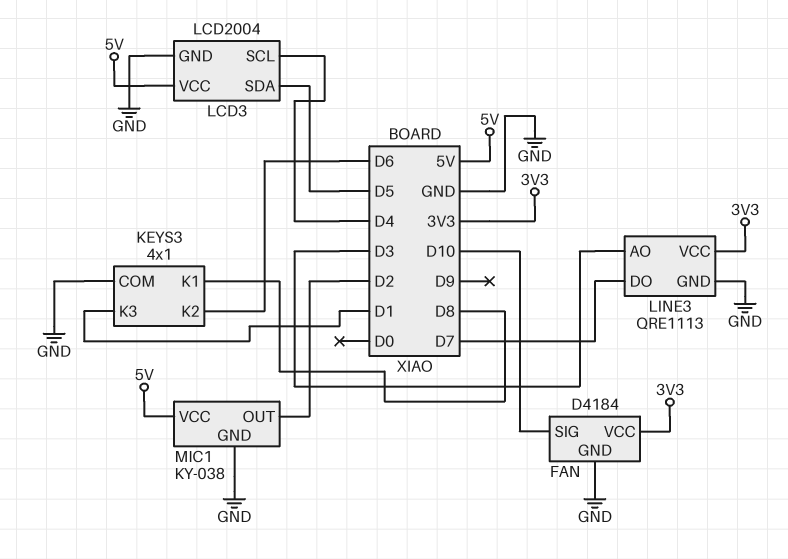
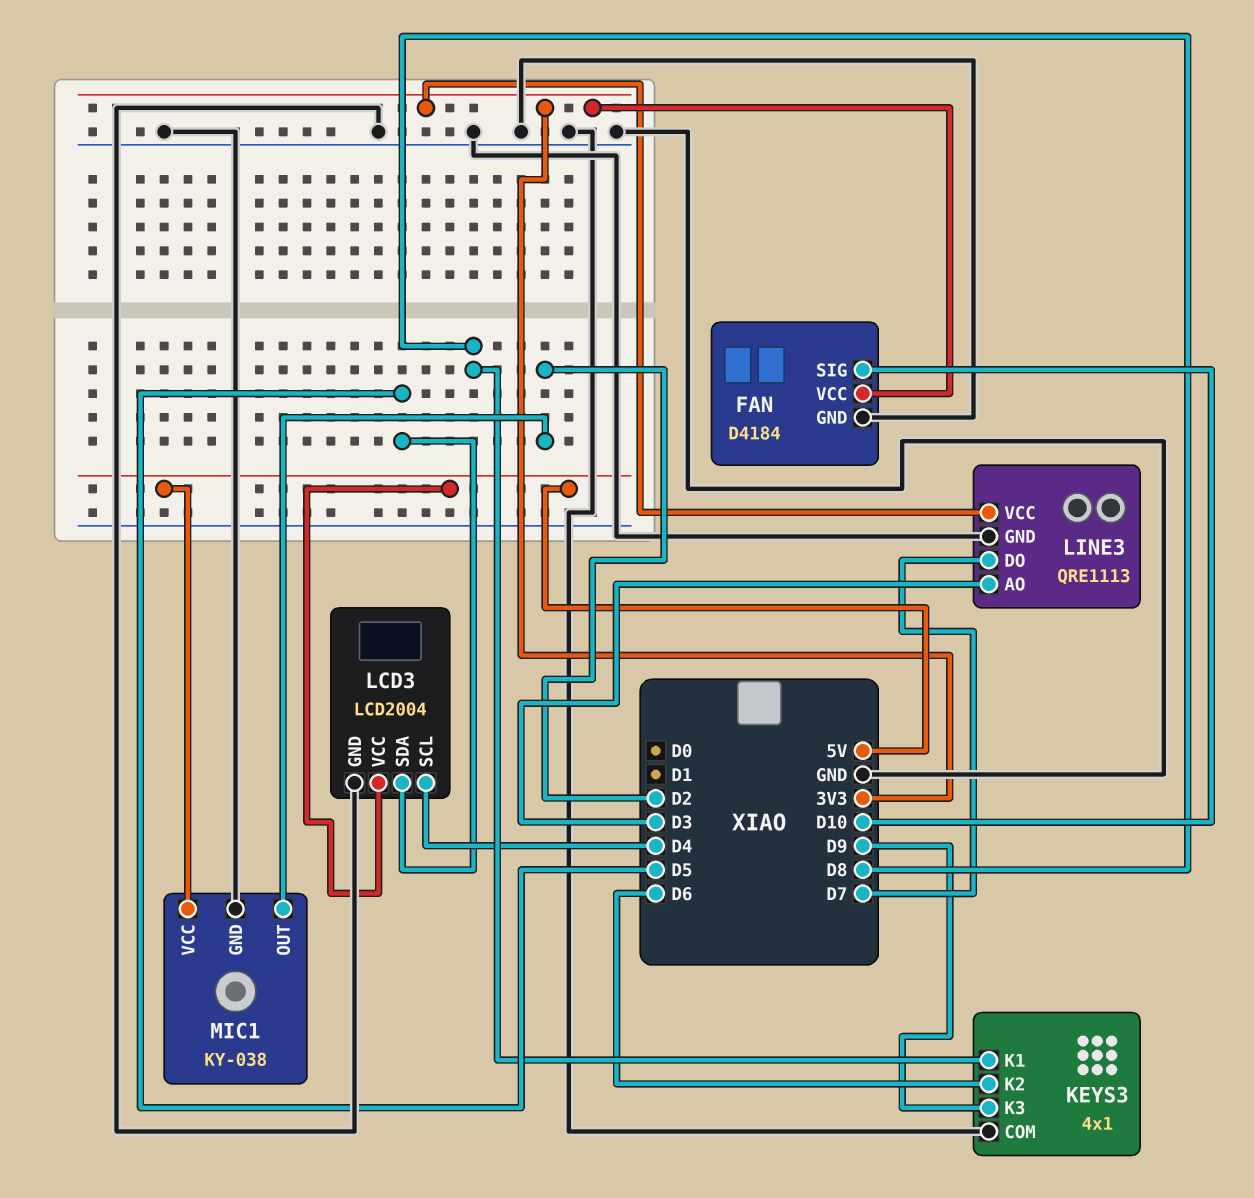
KEYS3 pin K3: D1 -> D9

